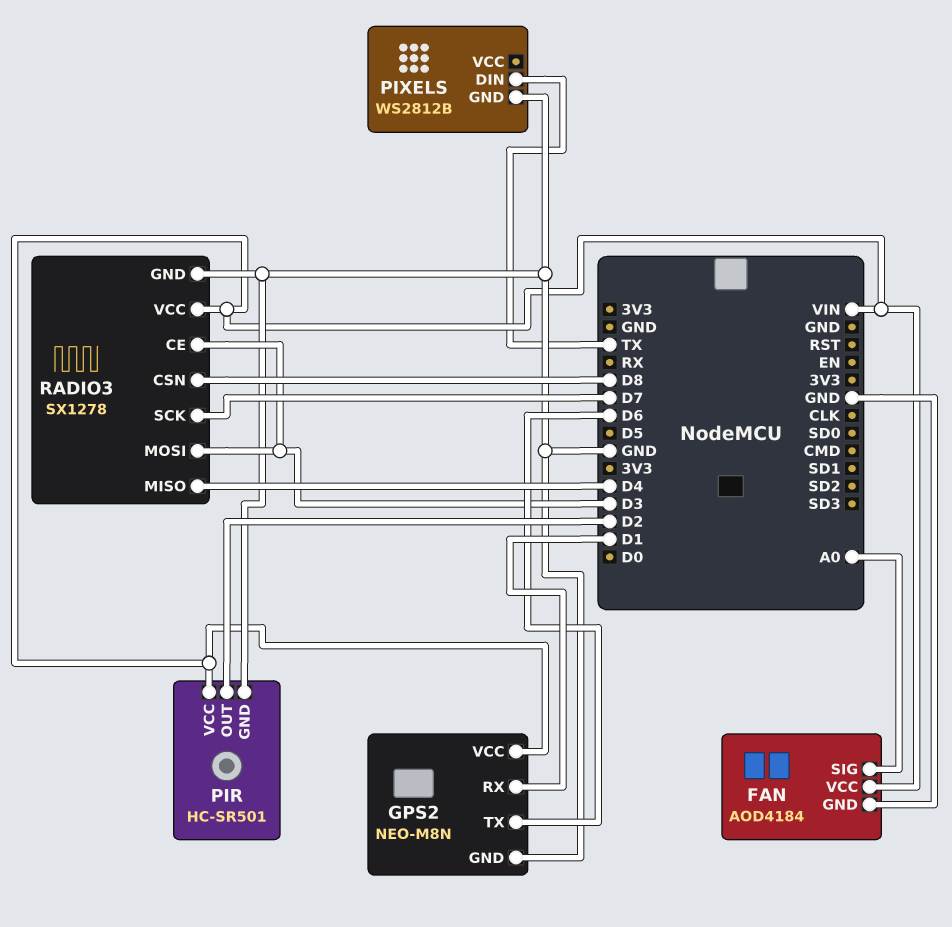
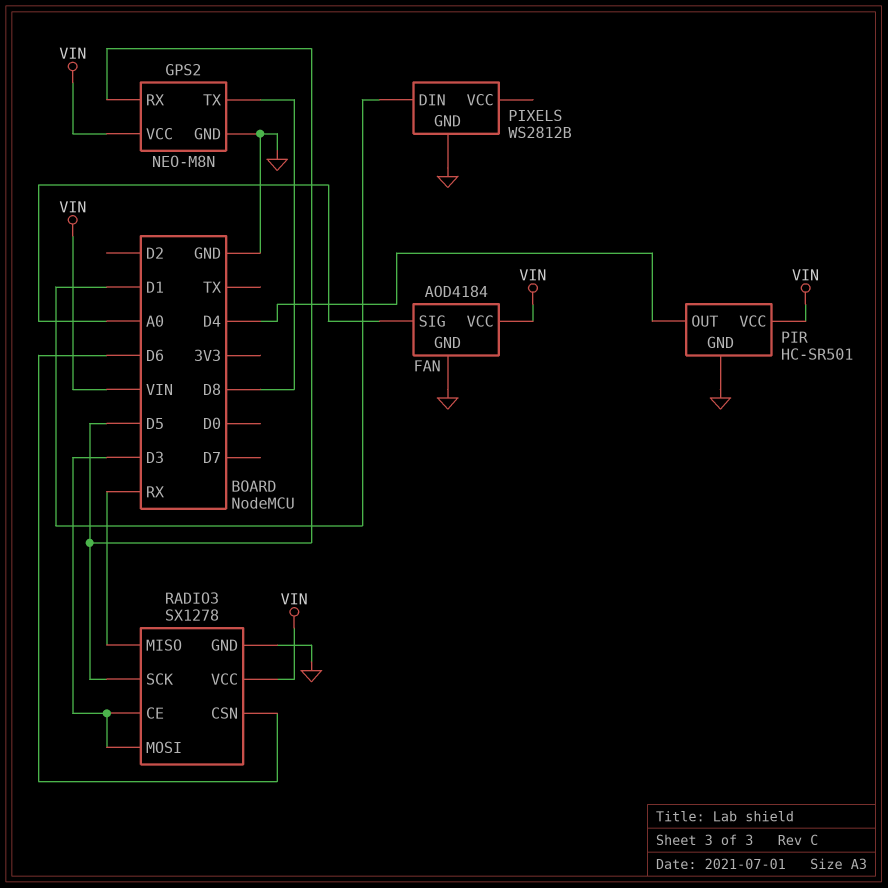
GPS2 pin RX: D1 -> D5
GPS2 pin TX: D6 -> D8
PIR pin OUT: D2 -> D4
PIXELS pin DIN: TX -> D1
RADIO3 pin CSN: D8 -> D6
RADIO3 pin MISO: D4 -> RX
RADIO3 pin SCK: D7 -> D5

